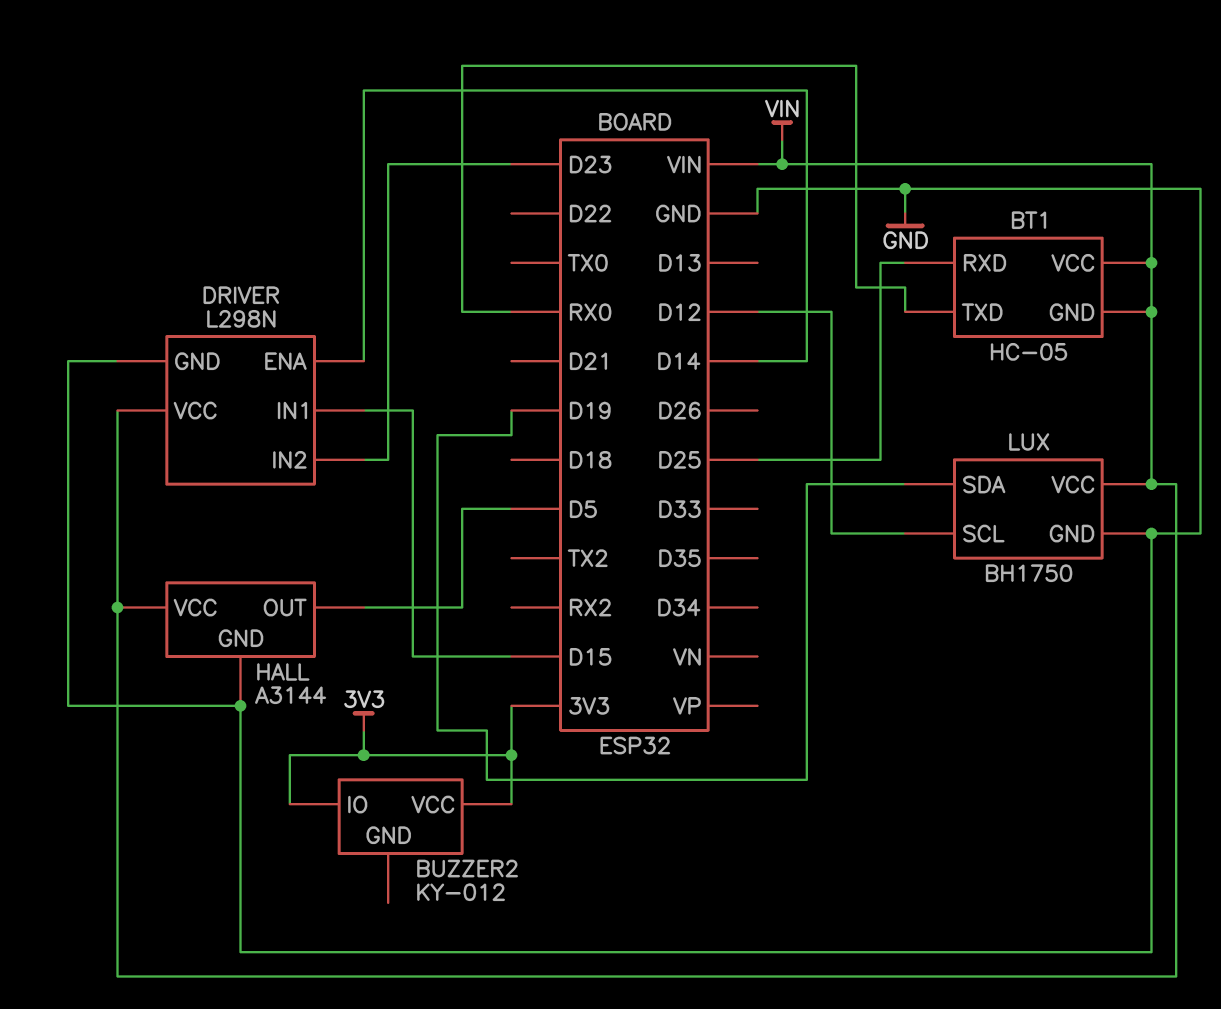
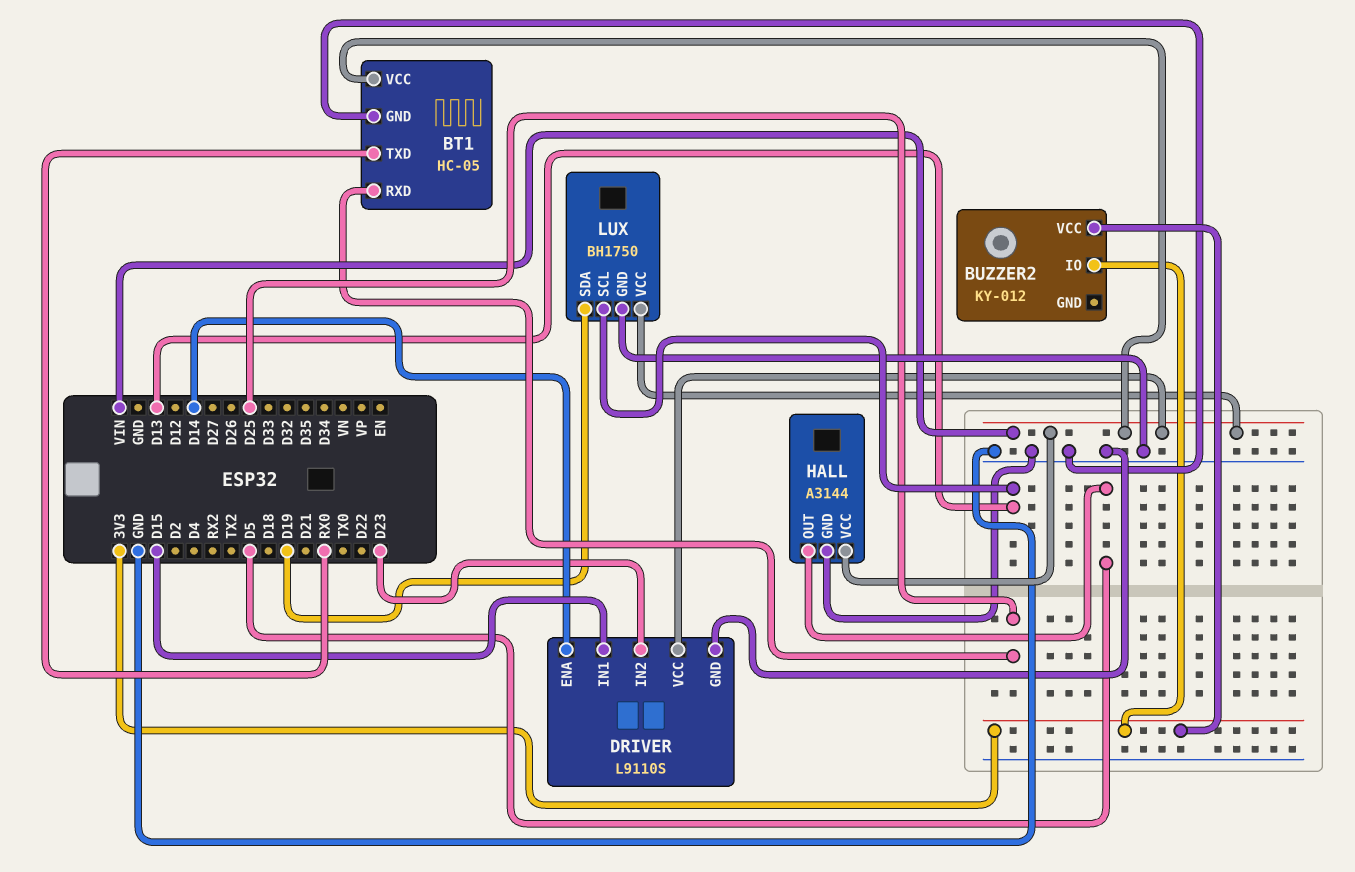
BT1 pin GND: VIN -> GND
DRIVER: L298N -> L9110S
LUX pin SCL: D12 -> D13

